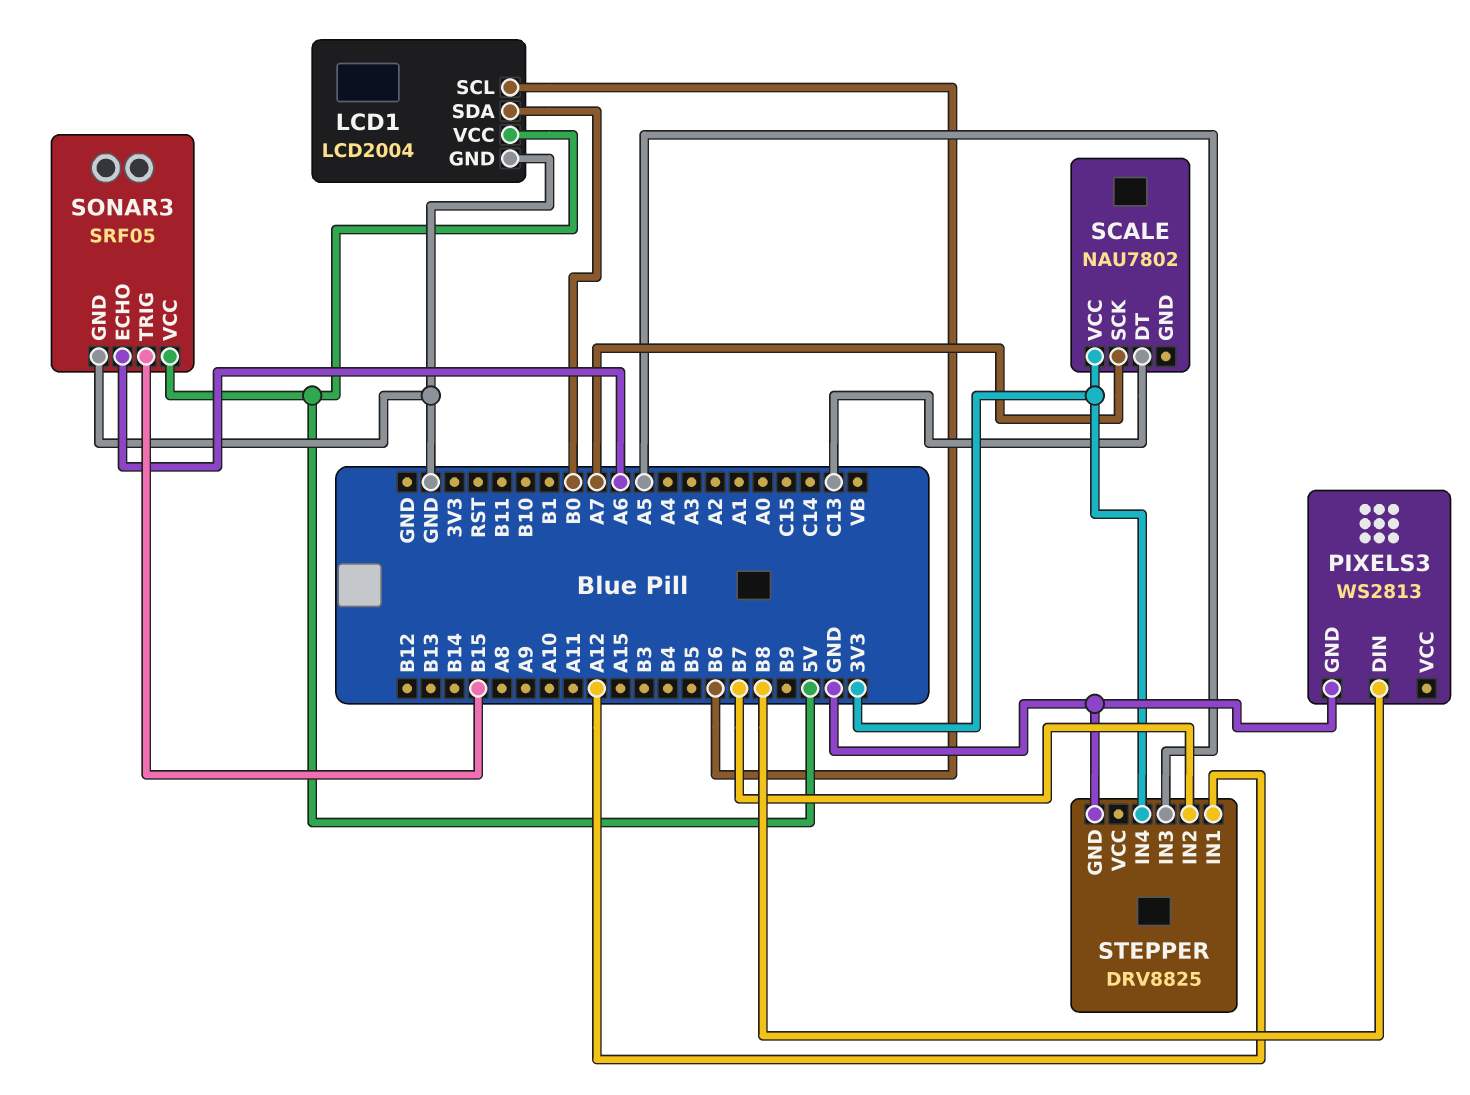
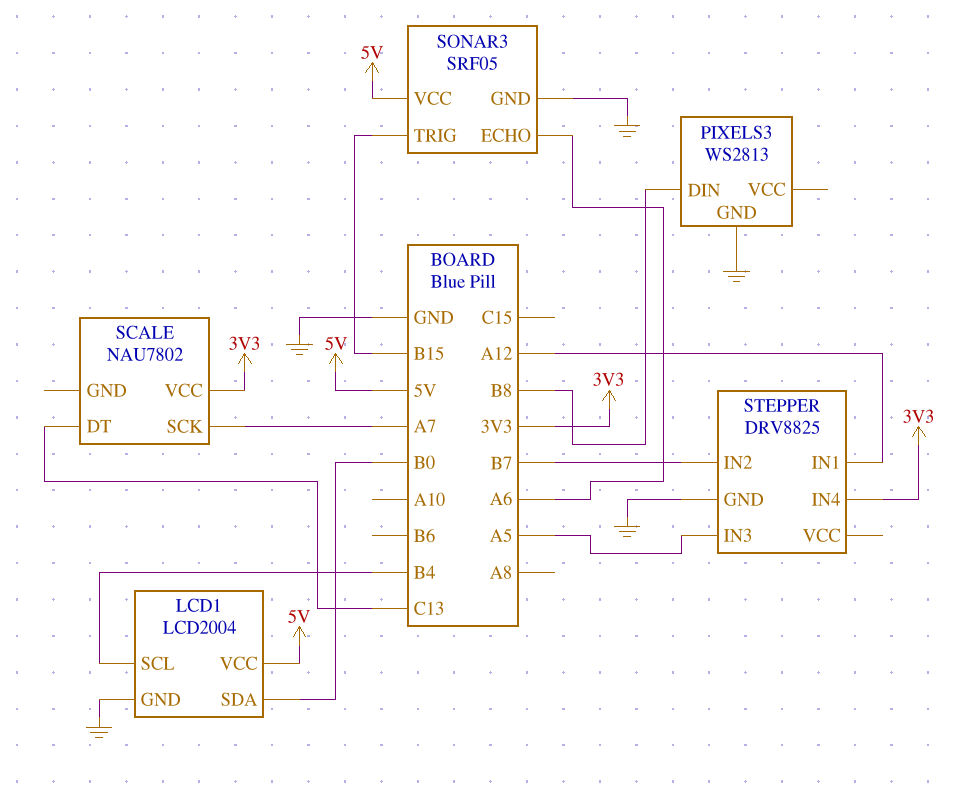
LCD1 pin SCL: B6 -> B4

